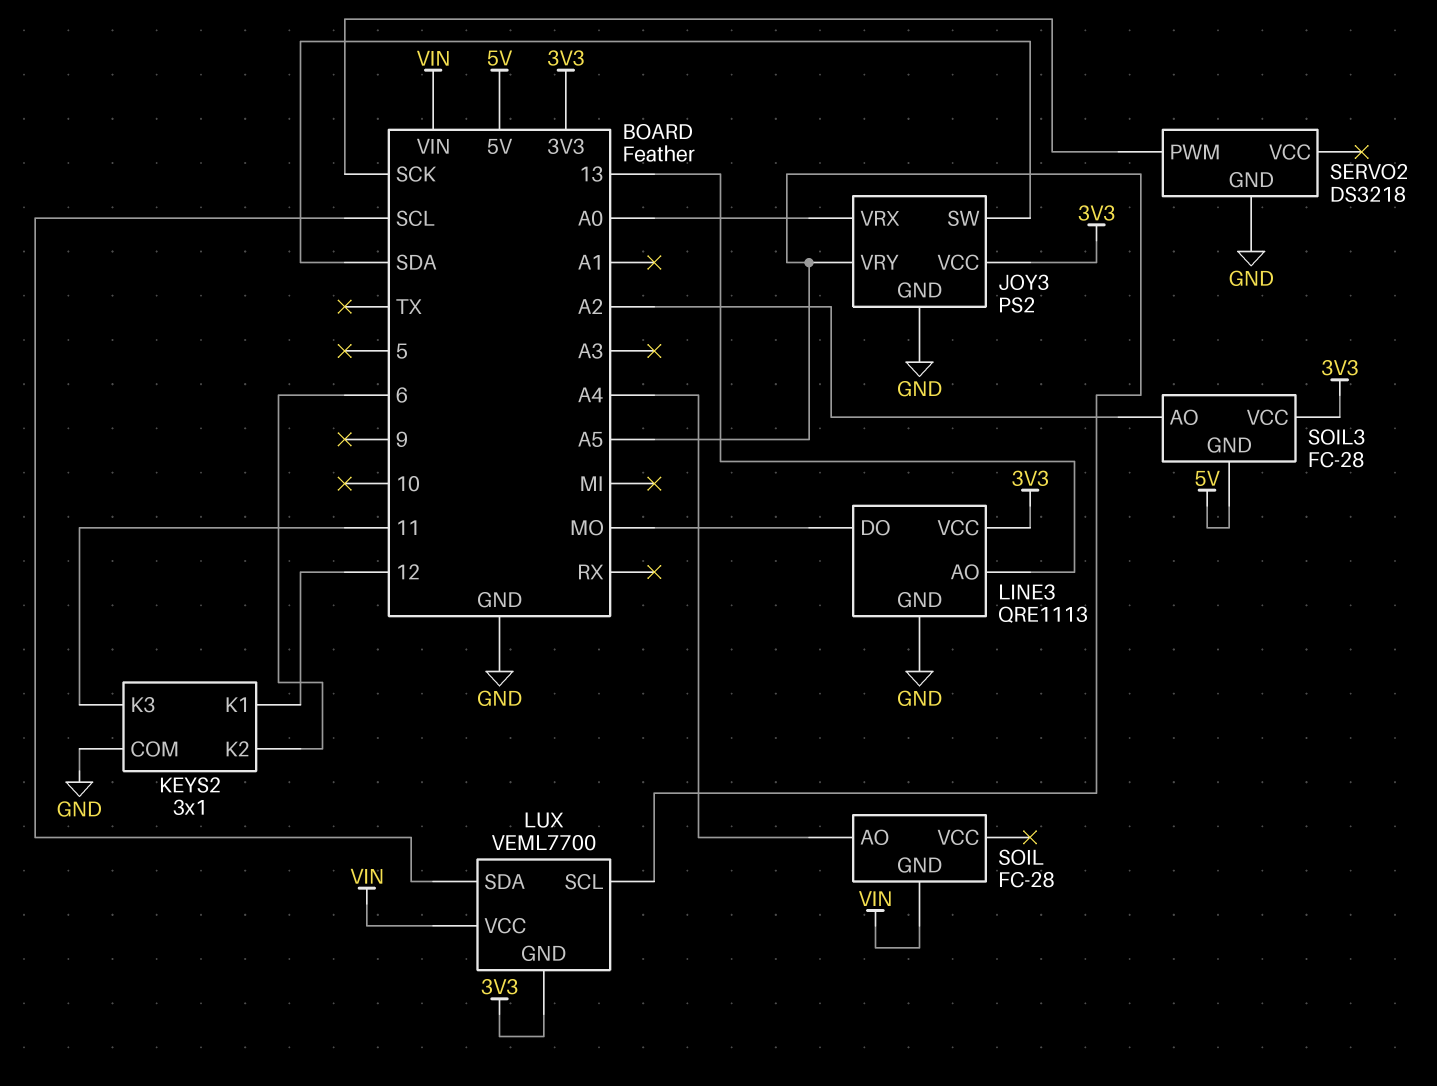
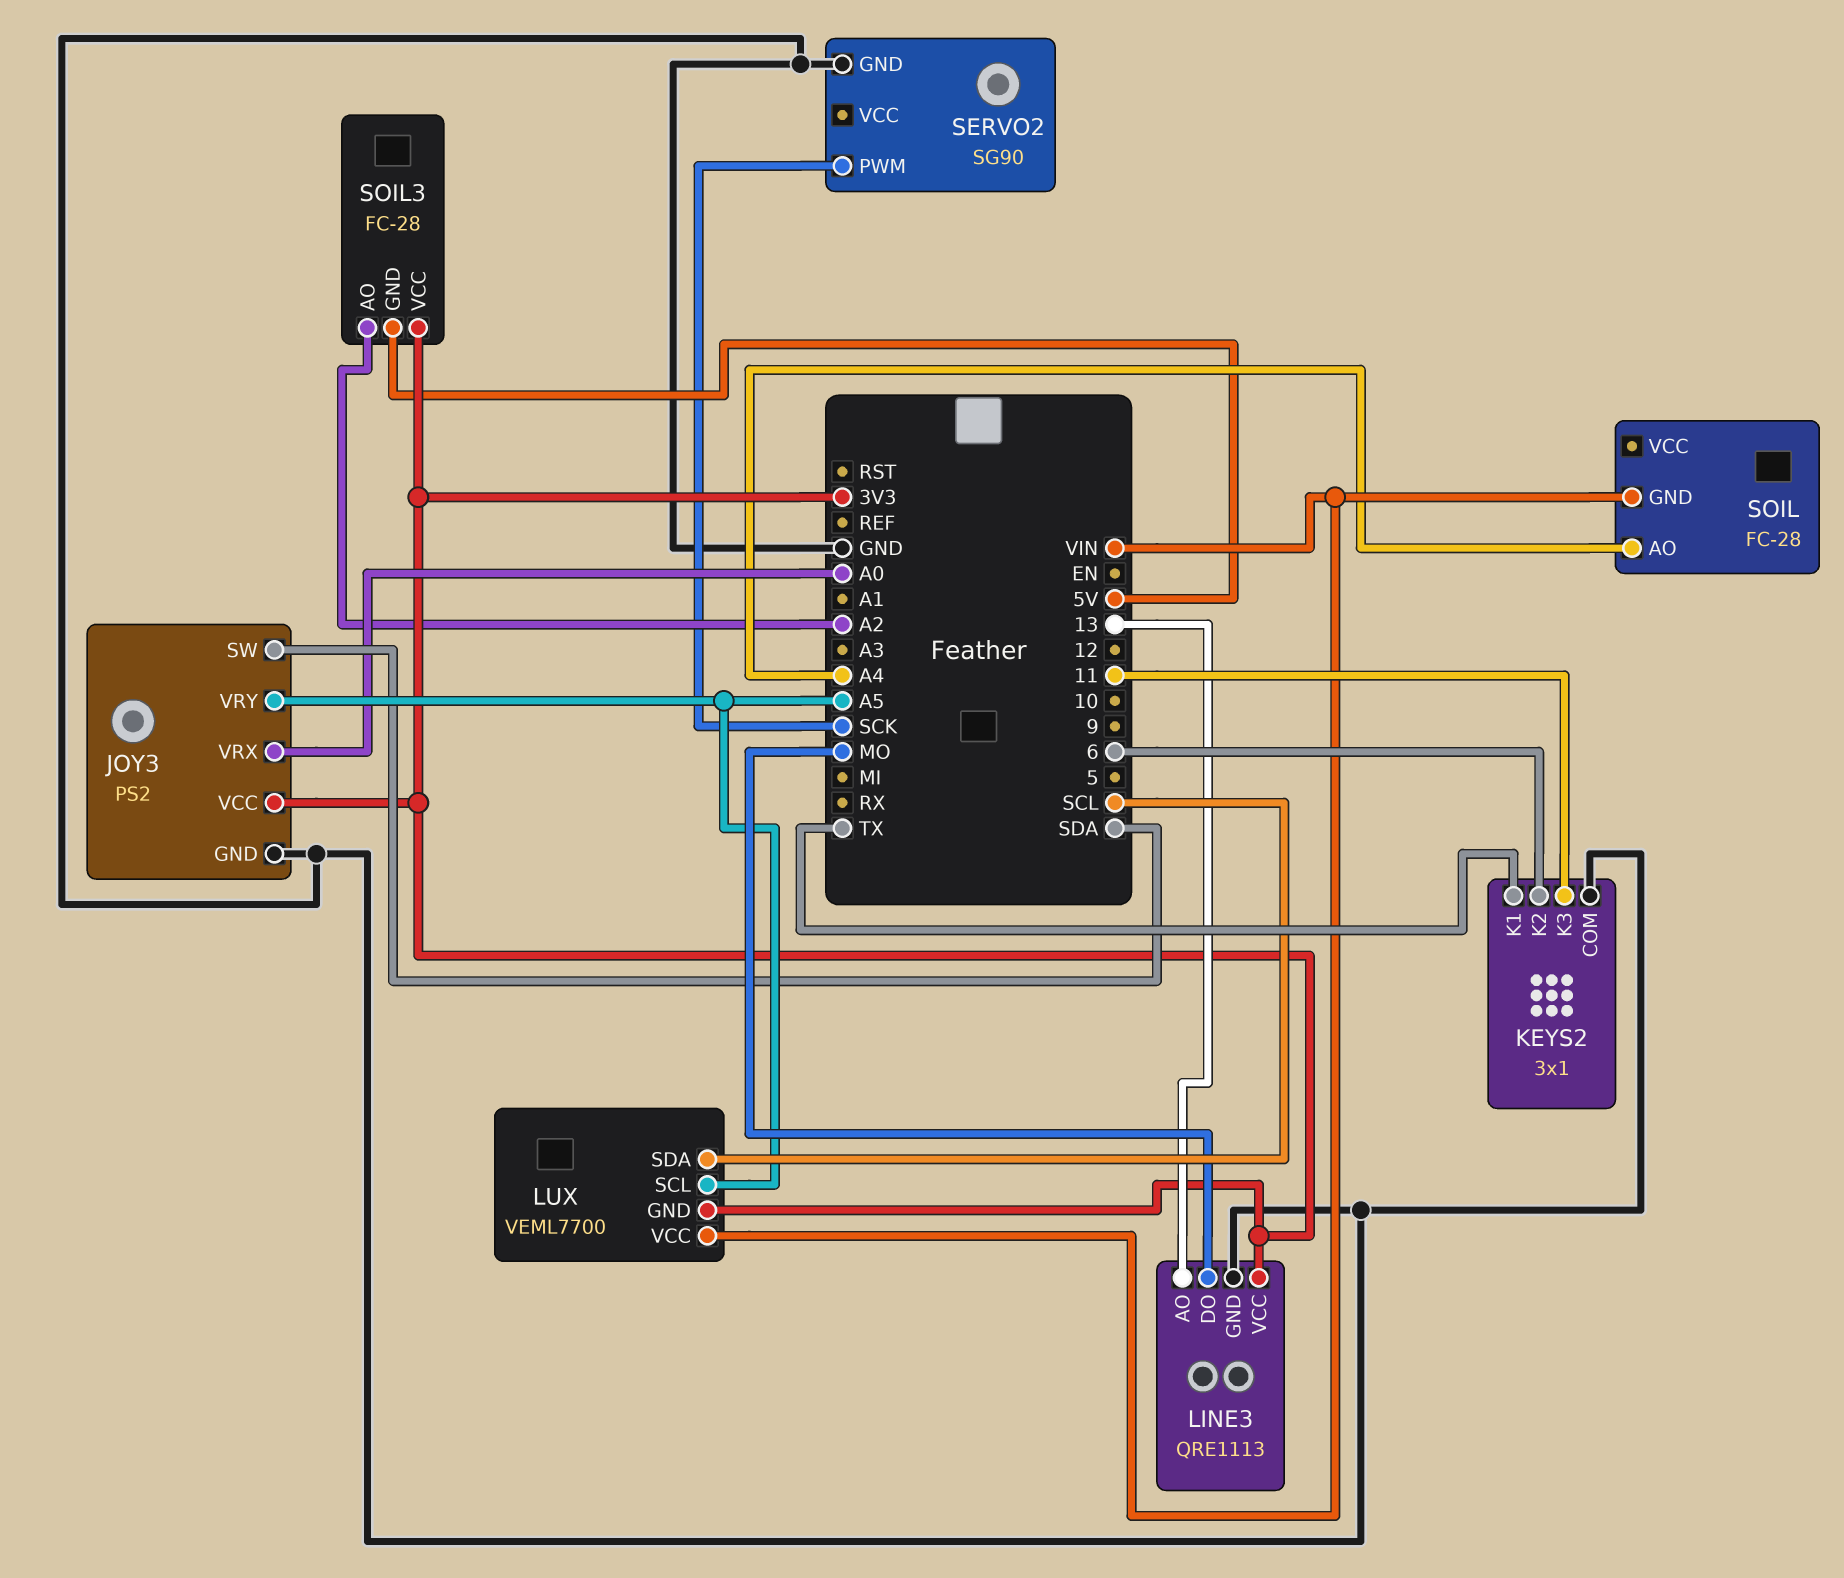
KEYS2 pin K1: 12 -> TX
SERVO2: DS3218 -> SG90

